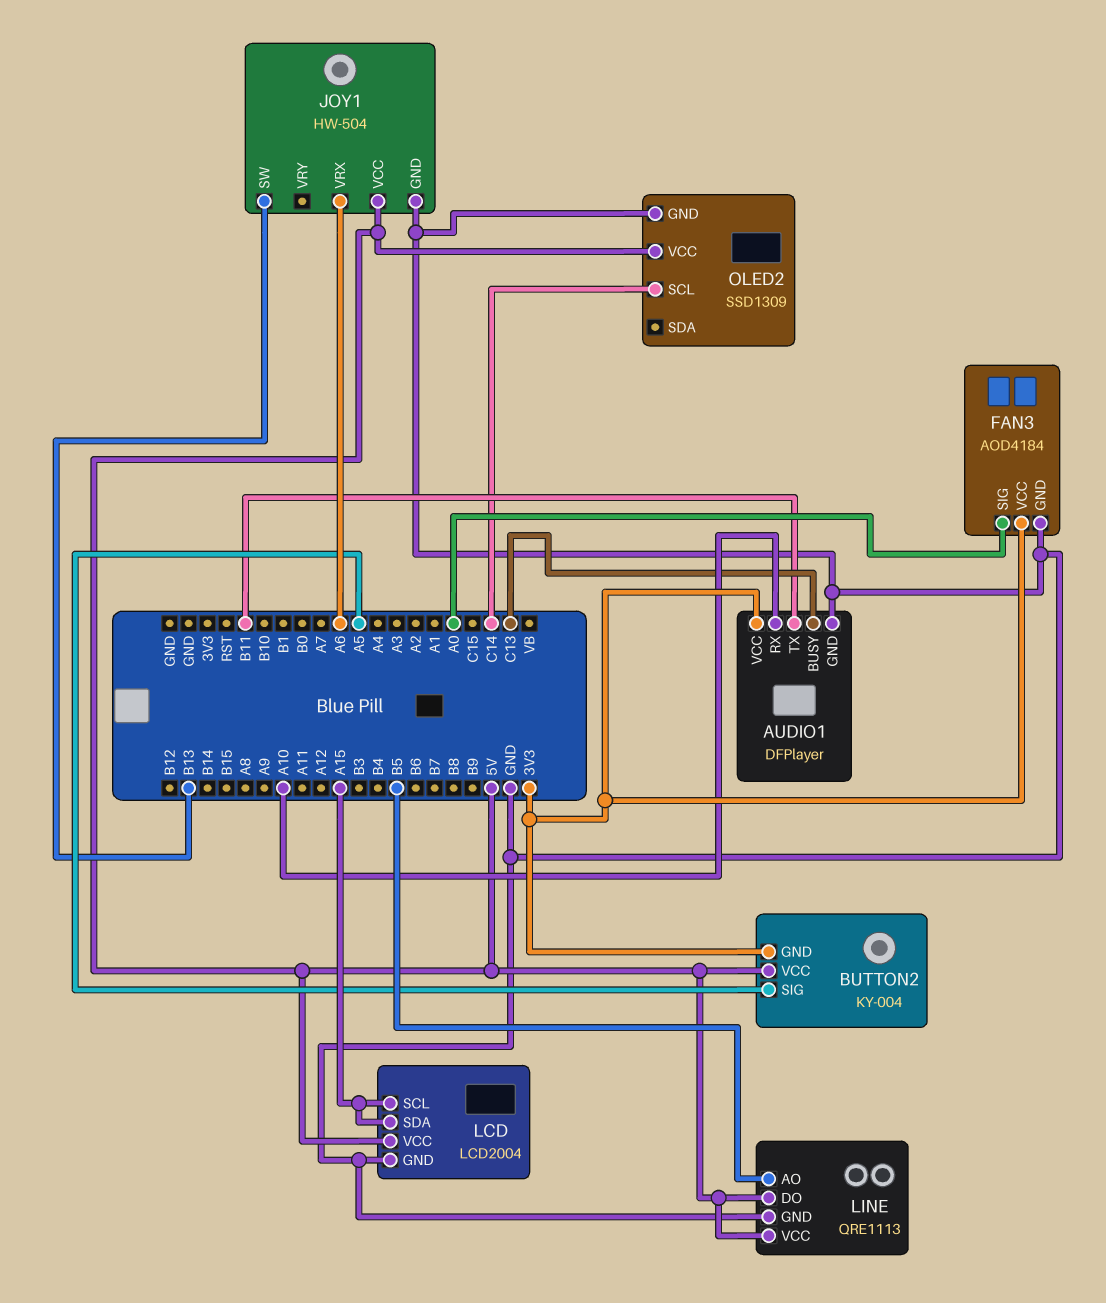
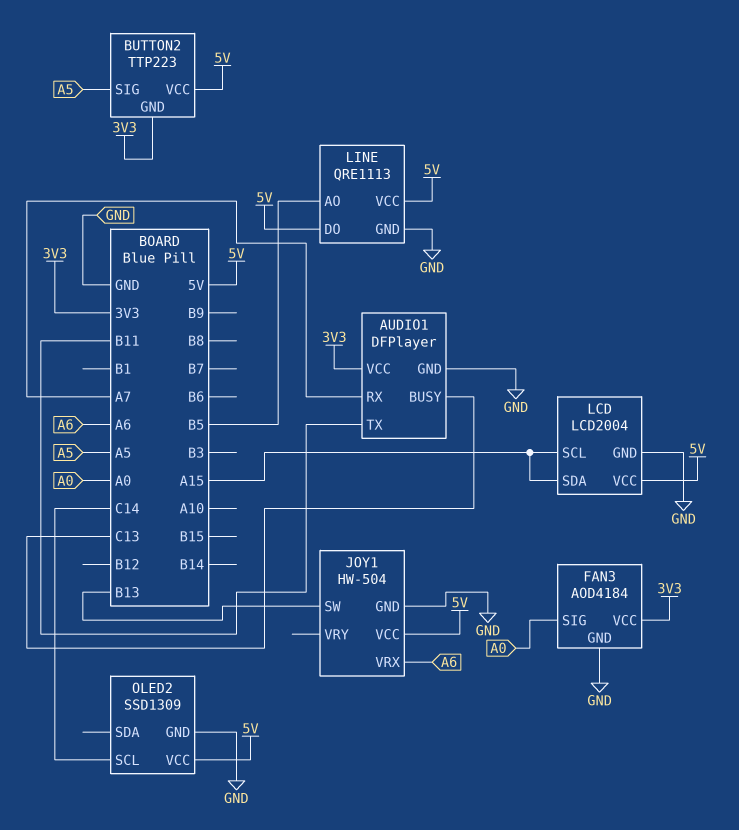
AUDIO1 pin RX: A10 -> A7
BUTTON2: KY-004 -> TTP223

